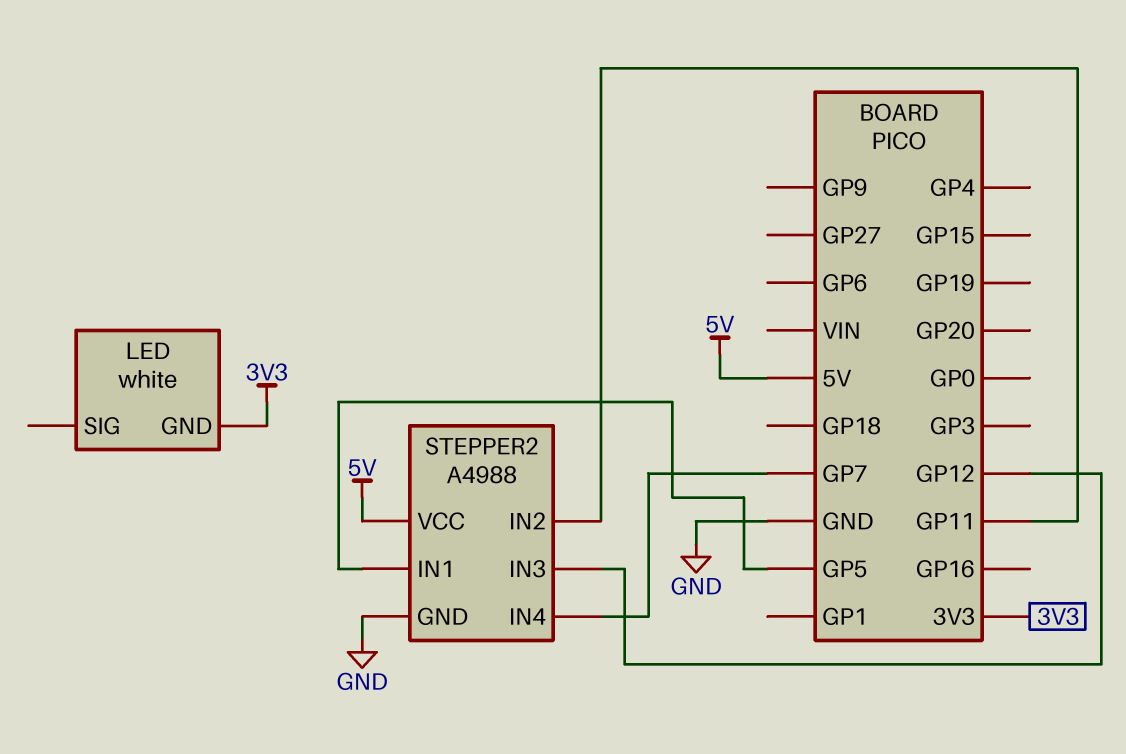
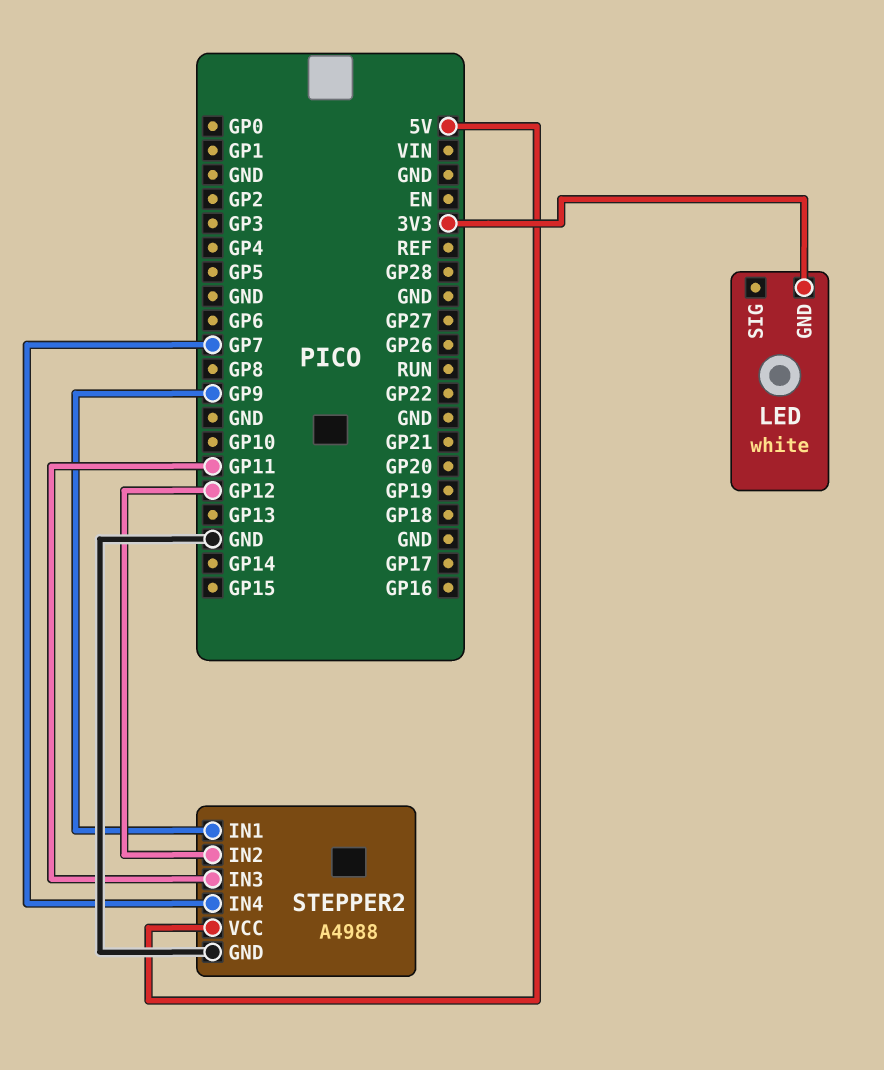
STEPPER2 pin IN1: GP5 -> GP9
STEPPER2 pin IN2: GP11 -> GP12
STEPPER2 pin IN3: GP12 -> GP11

